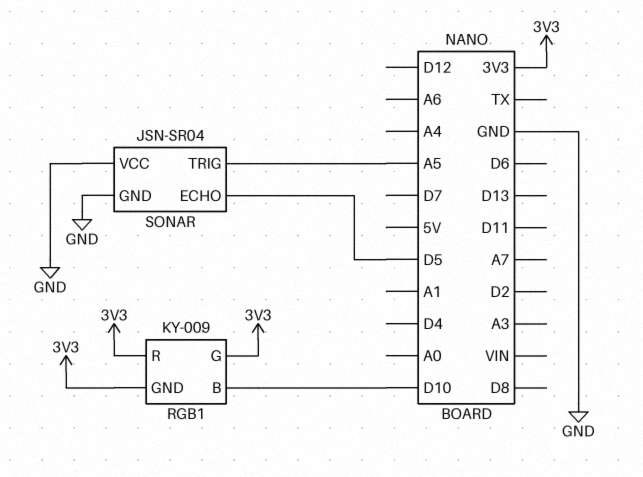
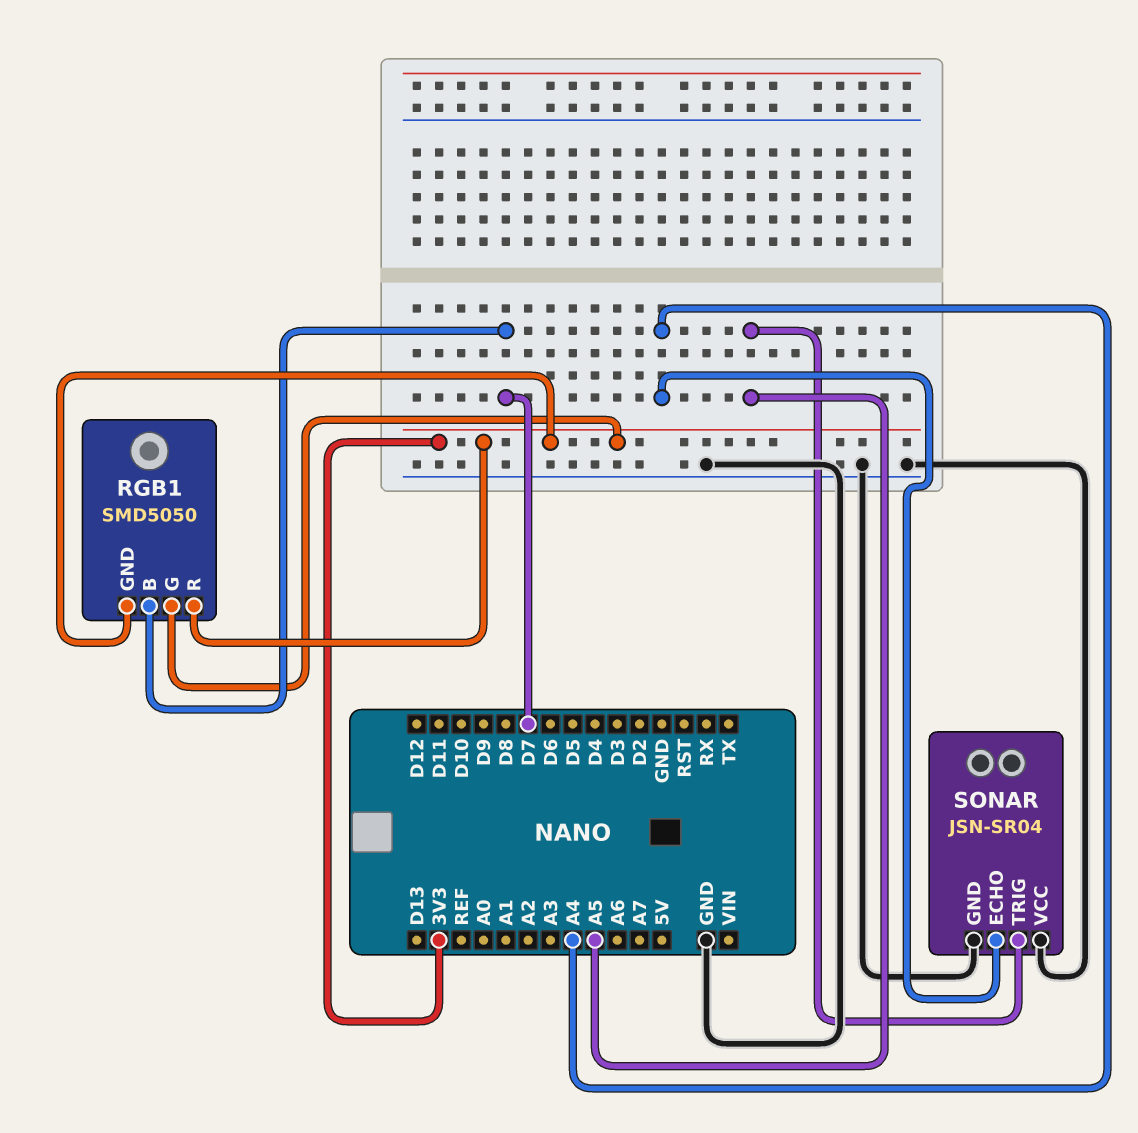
RGB1: KY-009 -> SMD5050
RGB1 pin B: D10 -> D7
SONAR pin ECHO: D5 -> A4

